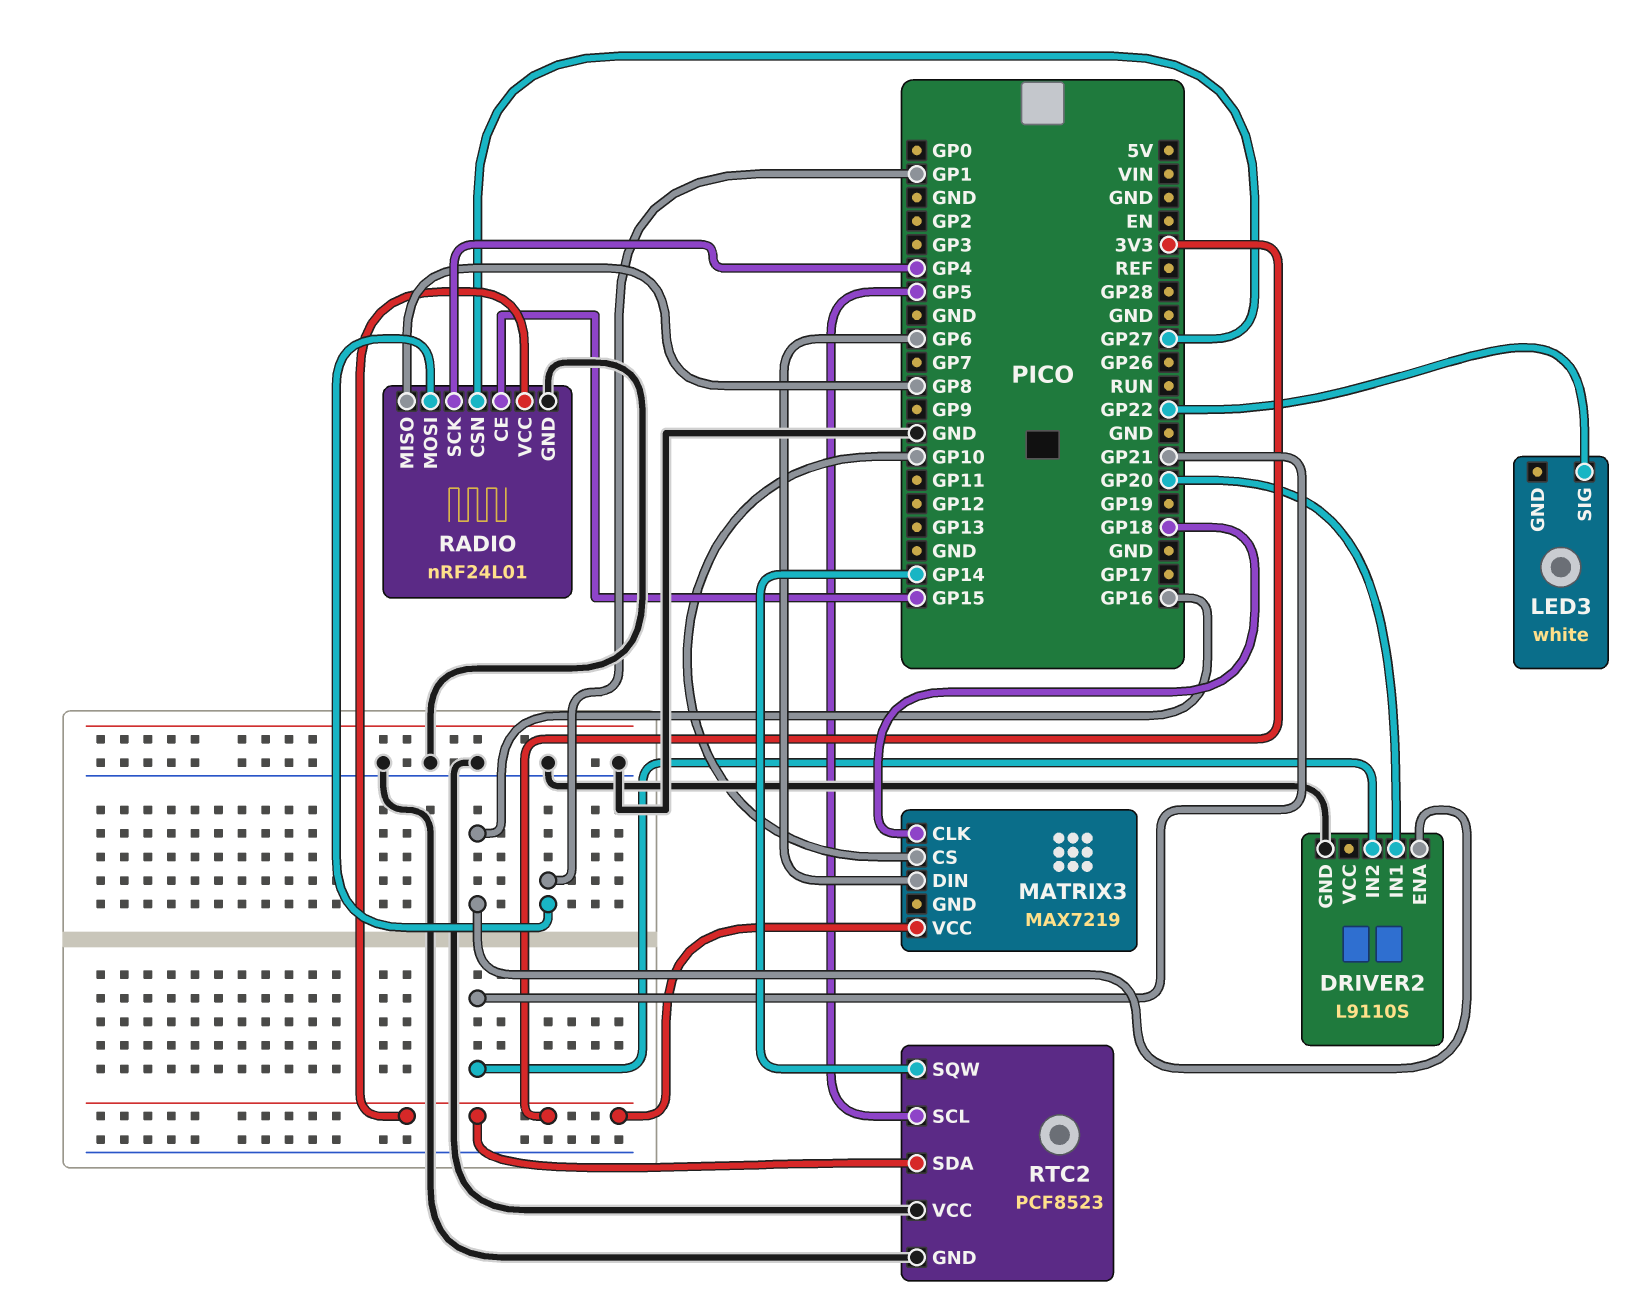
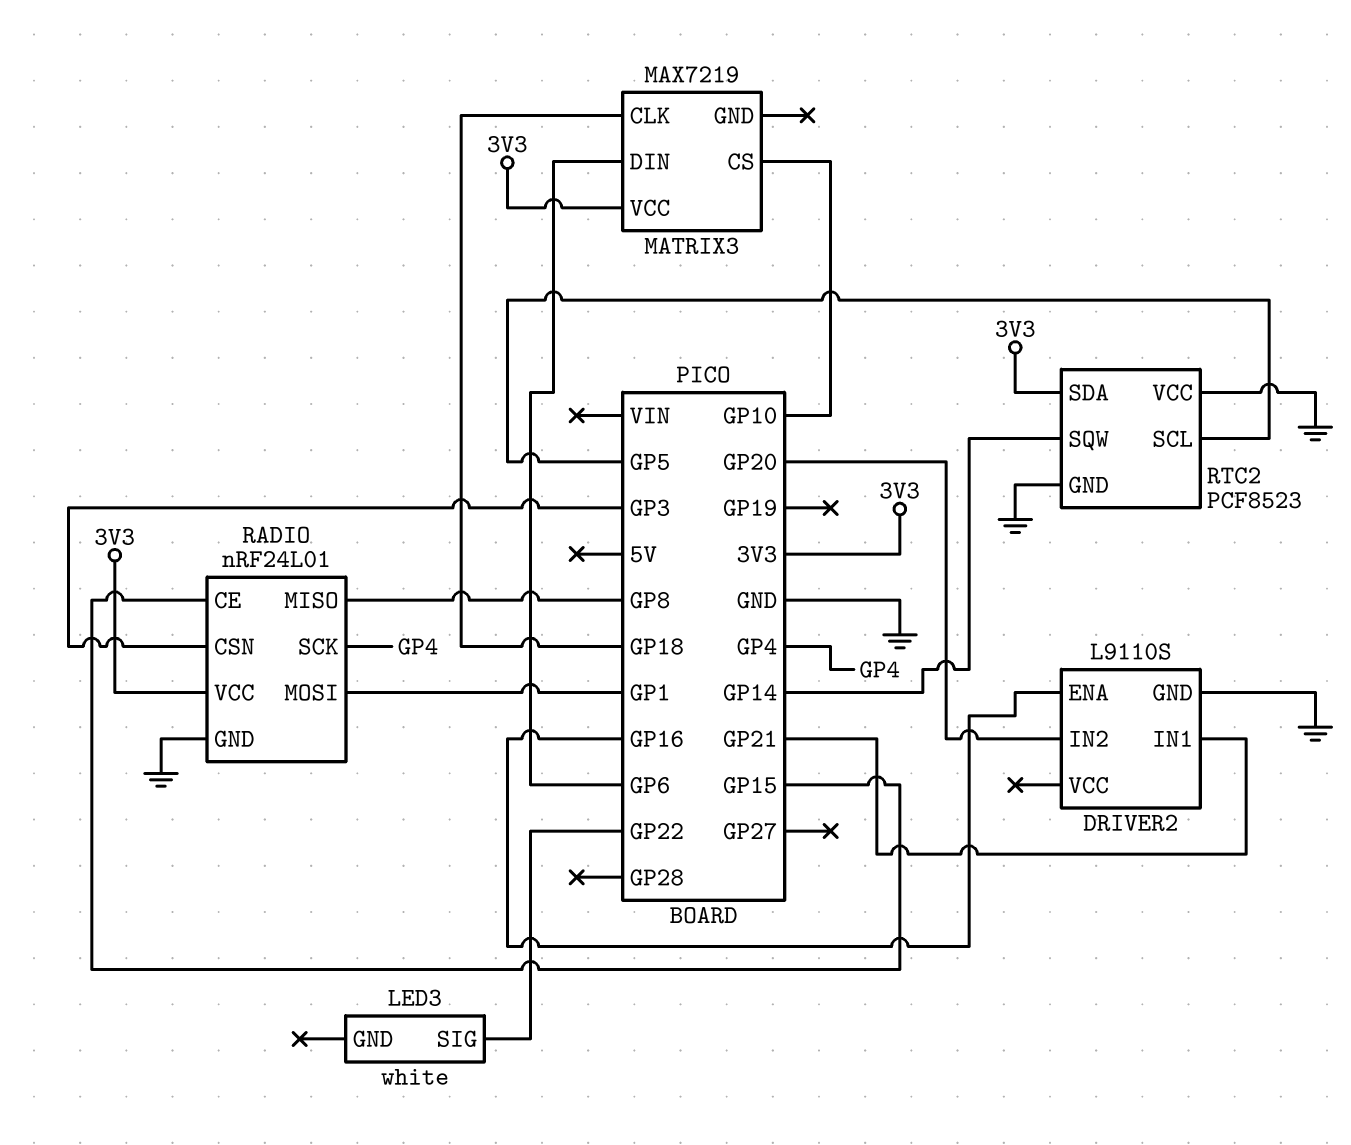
DRIVER2 pin IN1: GP20 -> GP21
DRIVER2 pin IN2: GP21 -> GP20
RADIO pin CSN: GP27 -> GP3

